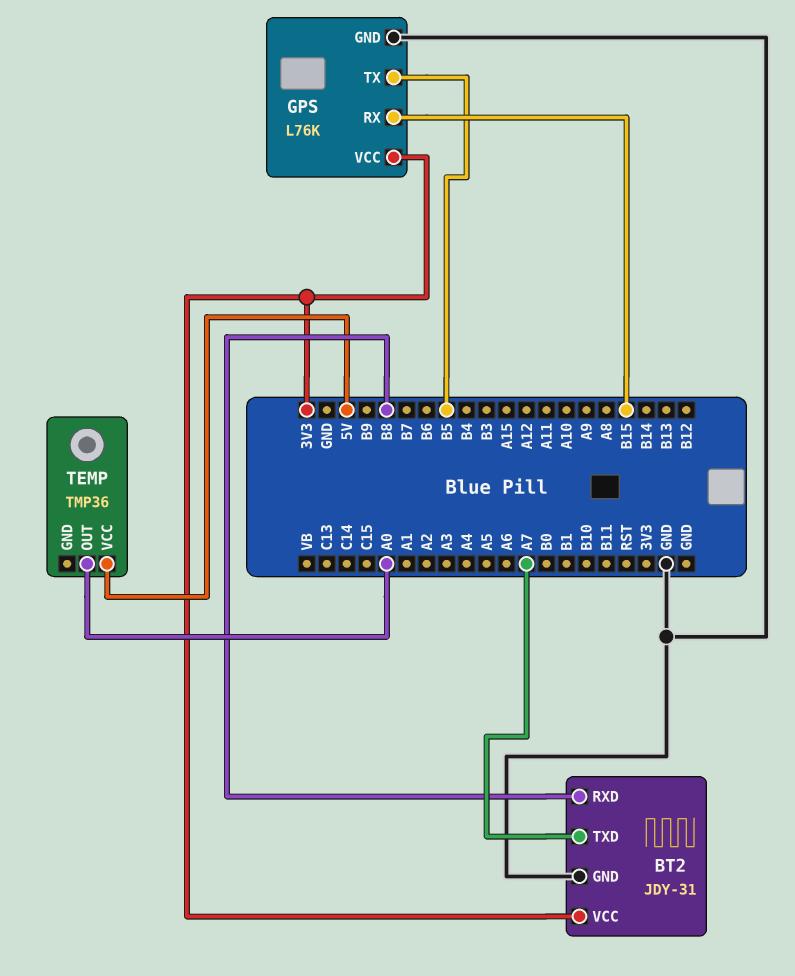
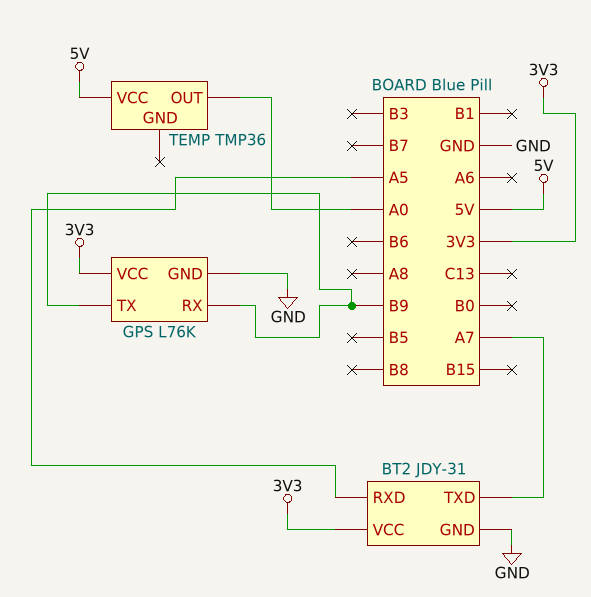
BT2 pin RXD: B8 -> A5
GPS pin RX: B15 -> B9
GPS pin TX: B5 -> B9

